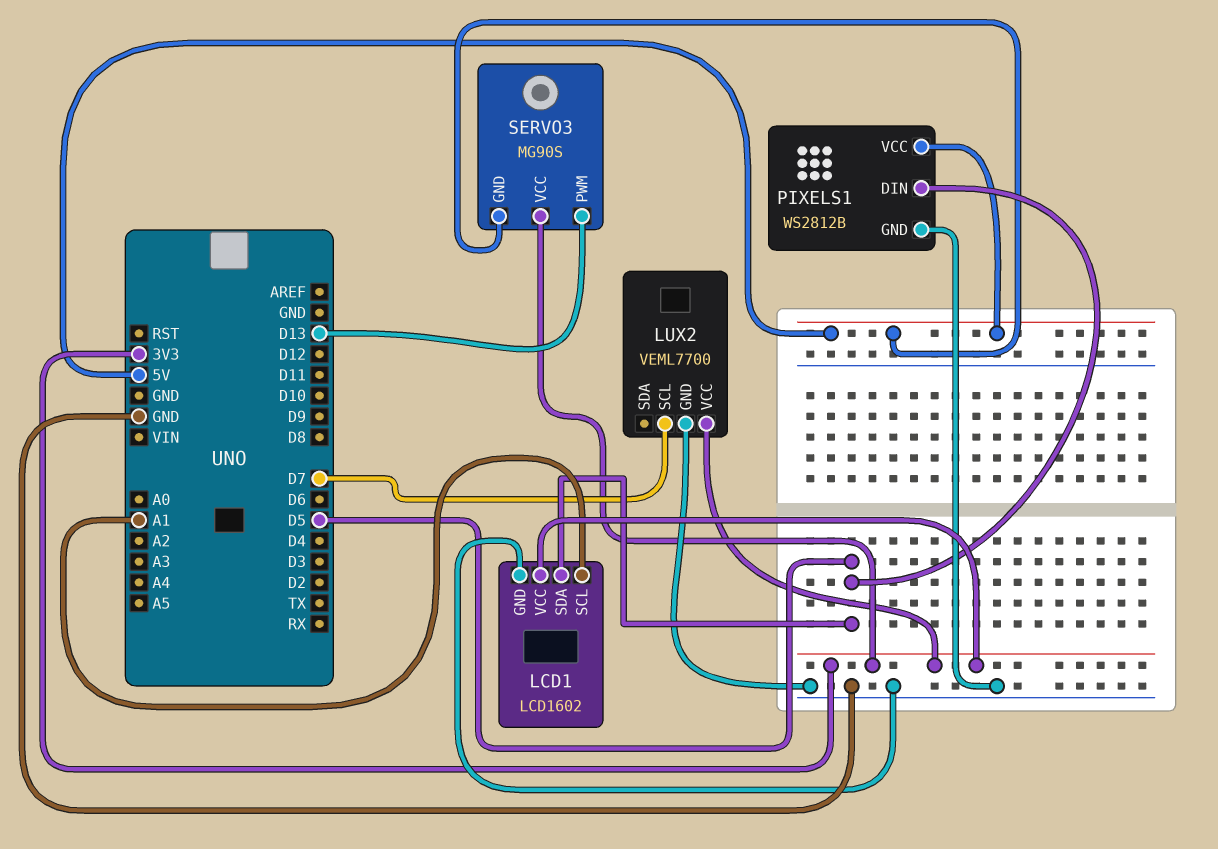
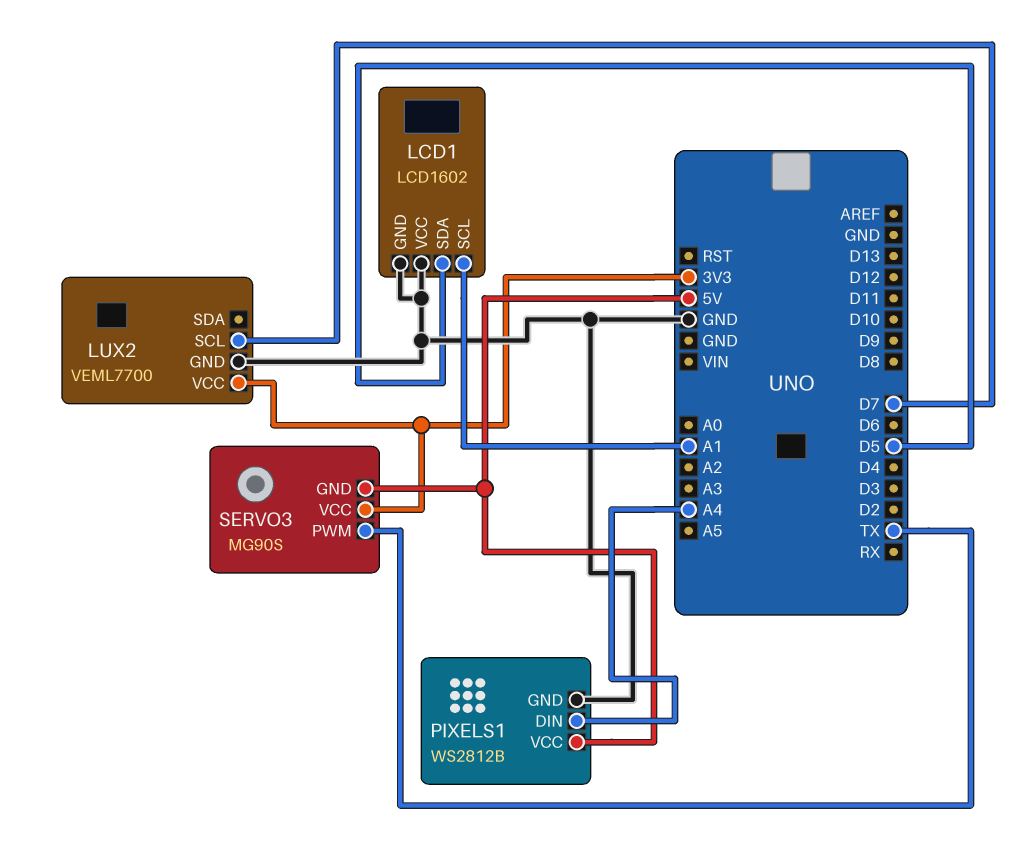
LCD1 pin VCC: 3V3 -> GND
PIXELS1 pin DIN: D5 -> A4
SERVO3 pin PWM: D13 -> TX

